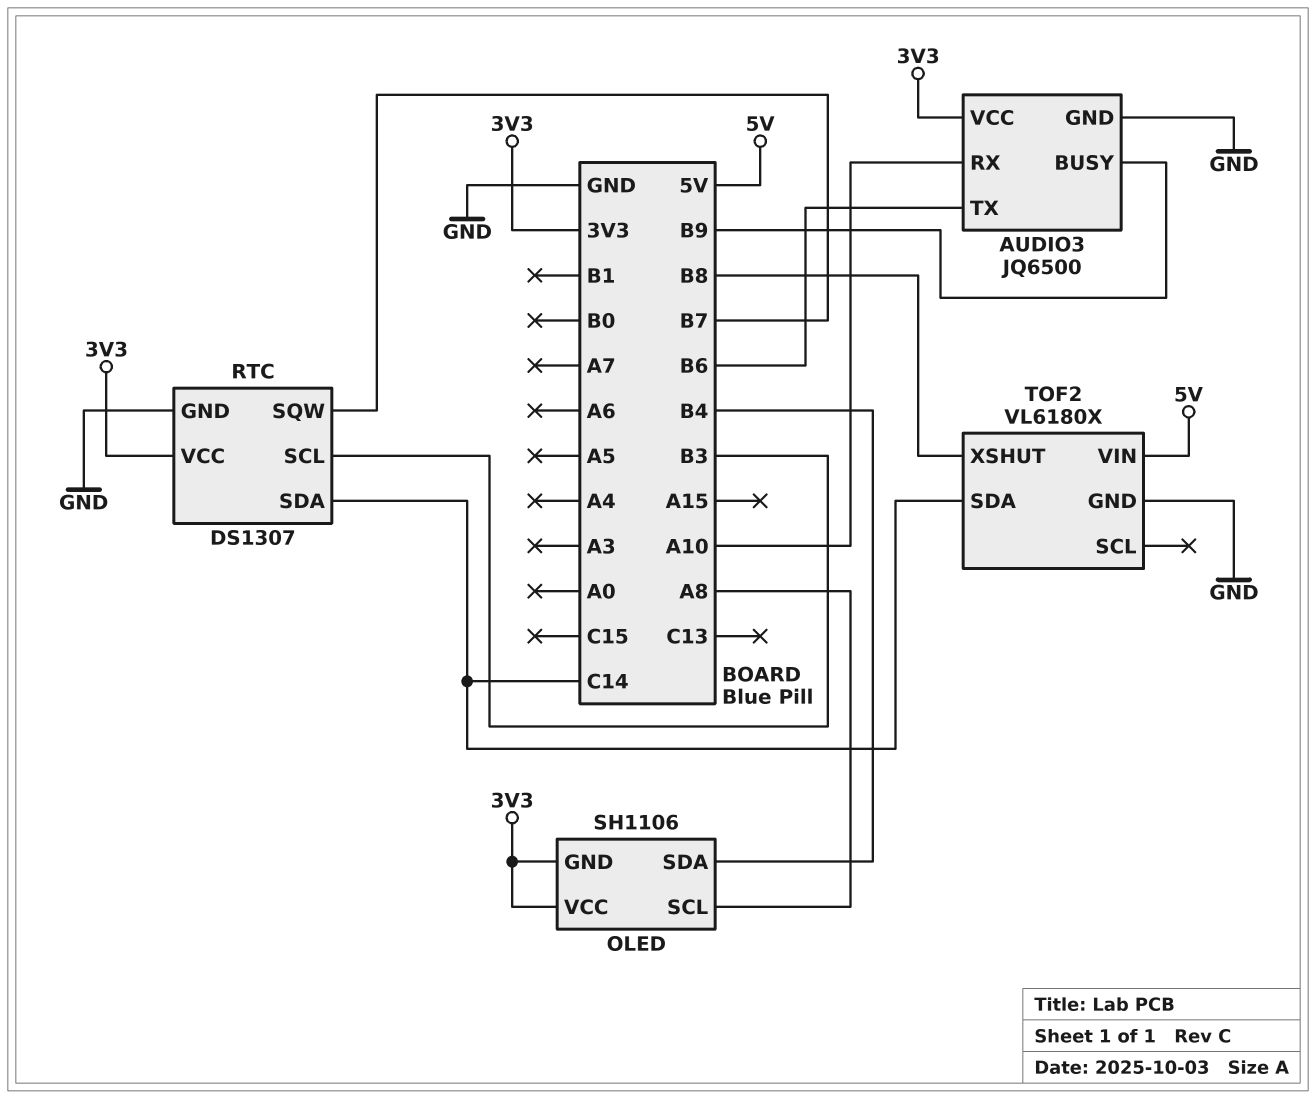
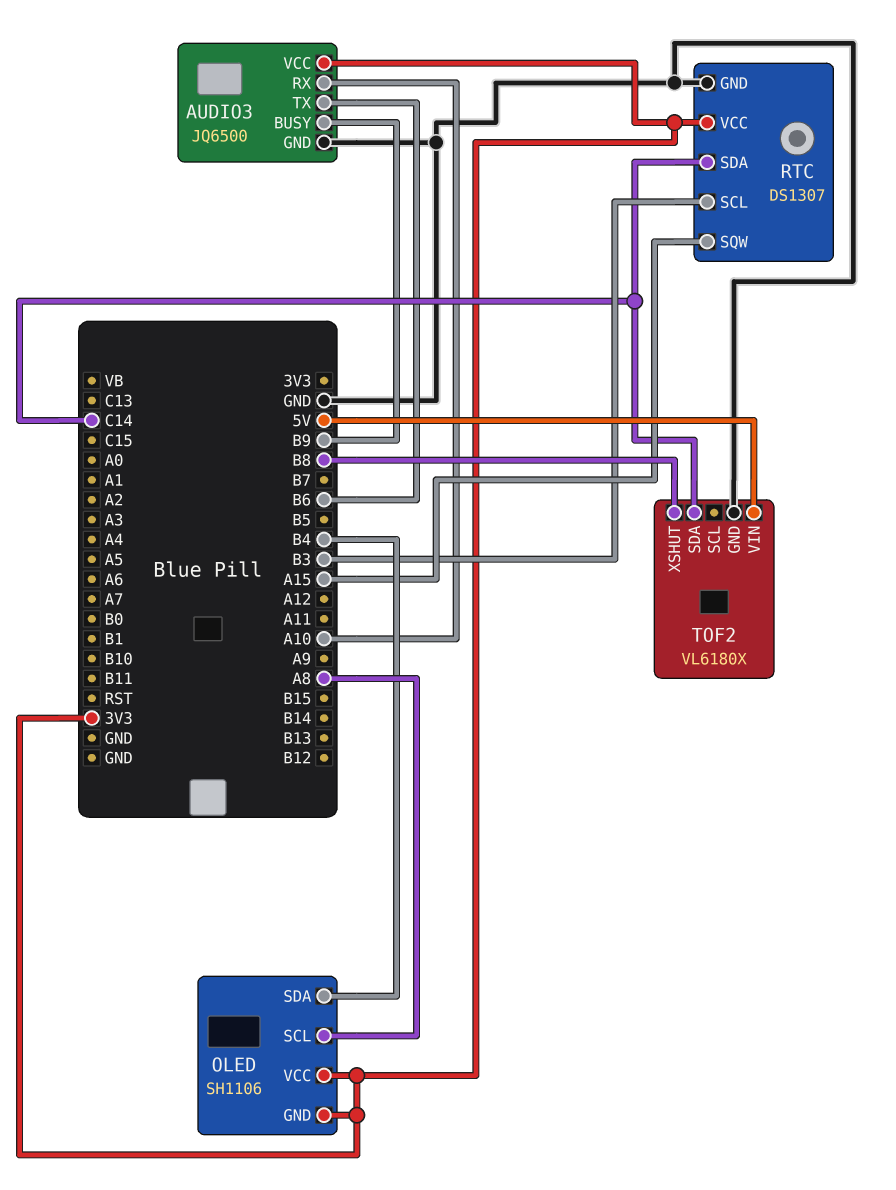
RTC pin SQW: B7 -> A15

